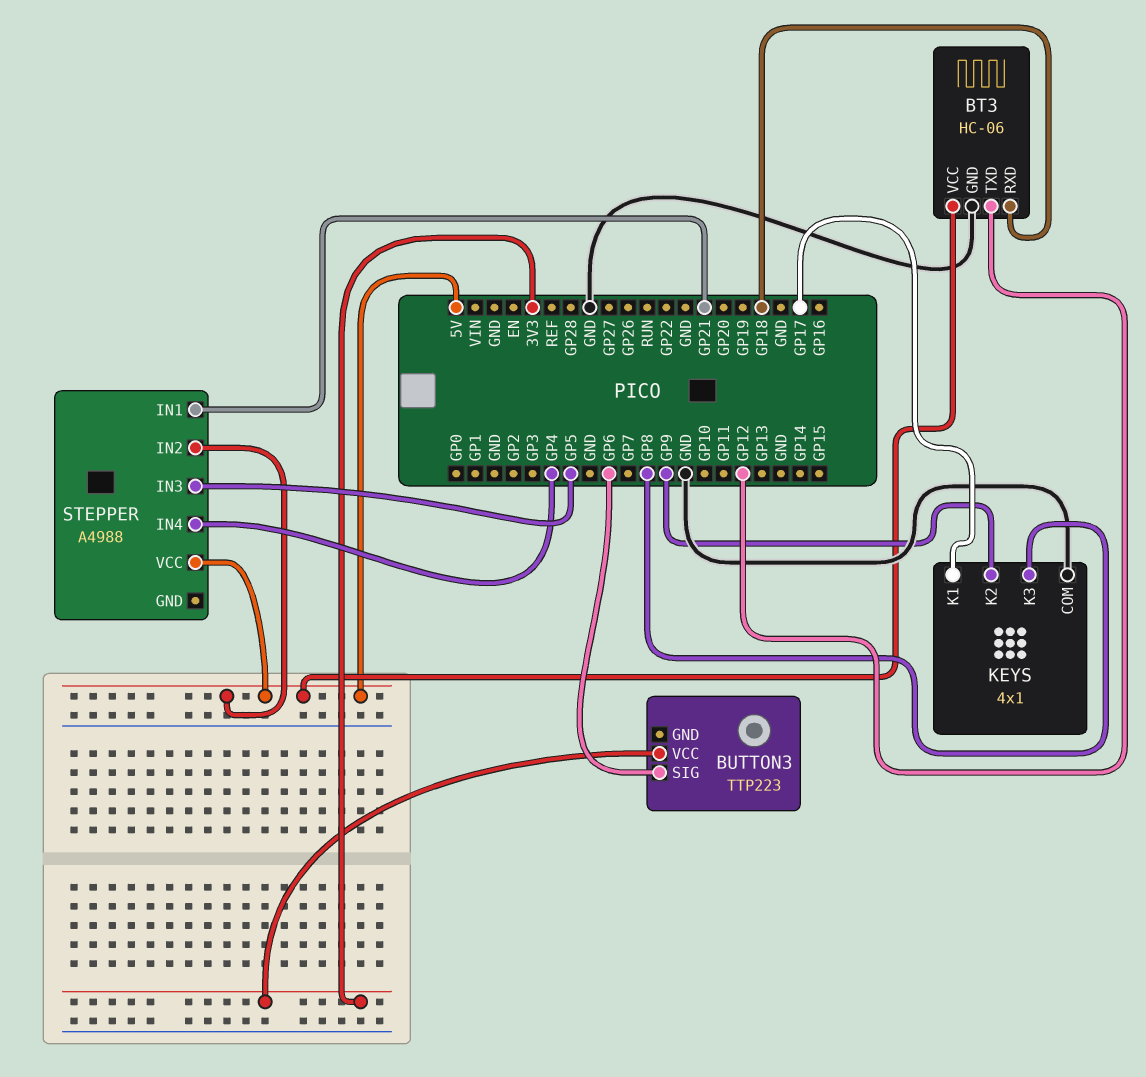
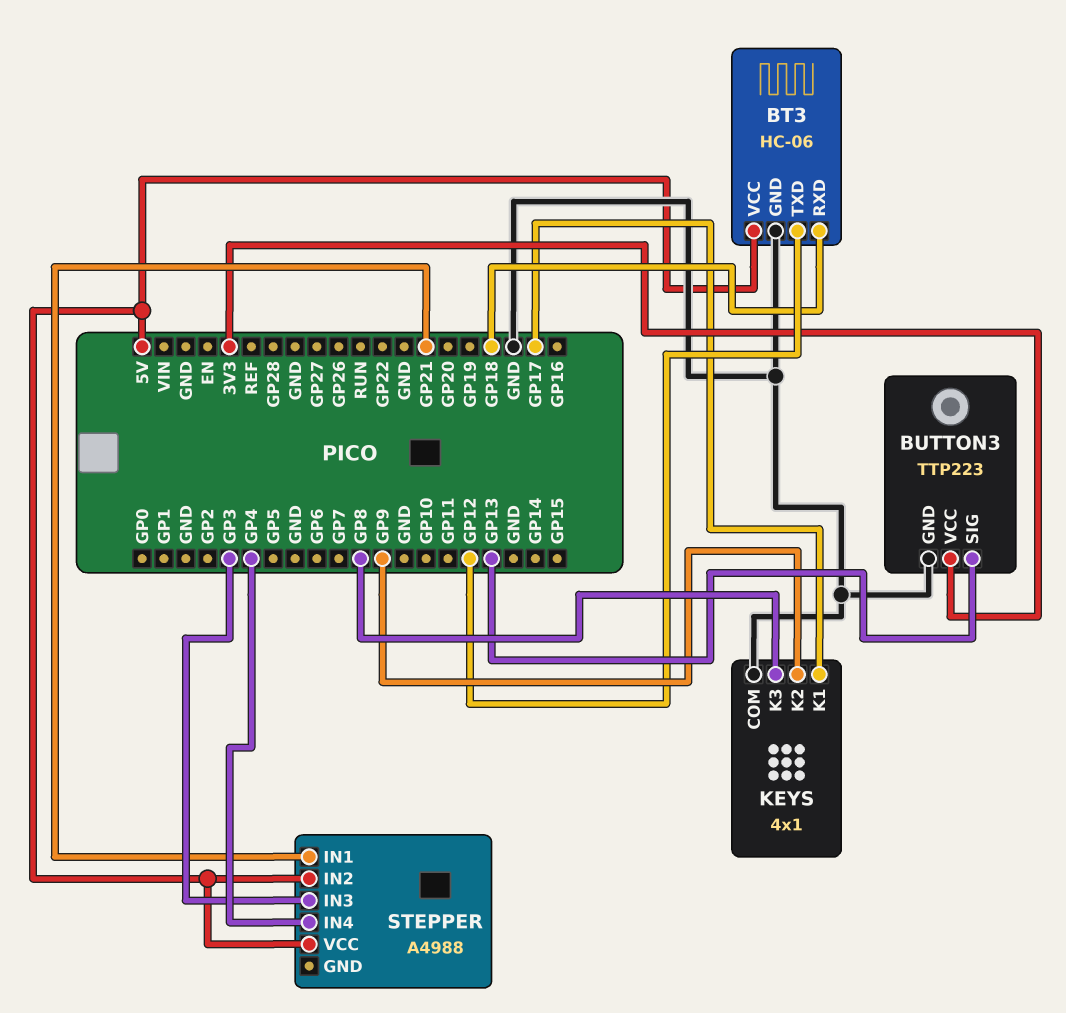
BUTTON3 pin GND: none -> GND
BUTTON3 pin SIG: GP6 -> GP13
STEPPER pin IN3: GP5 -> GP3

